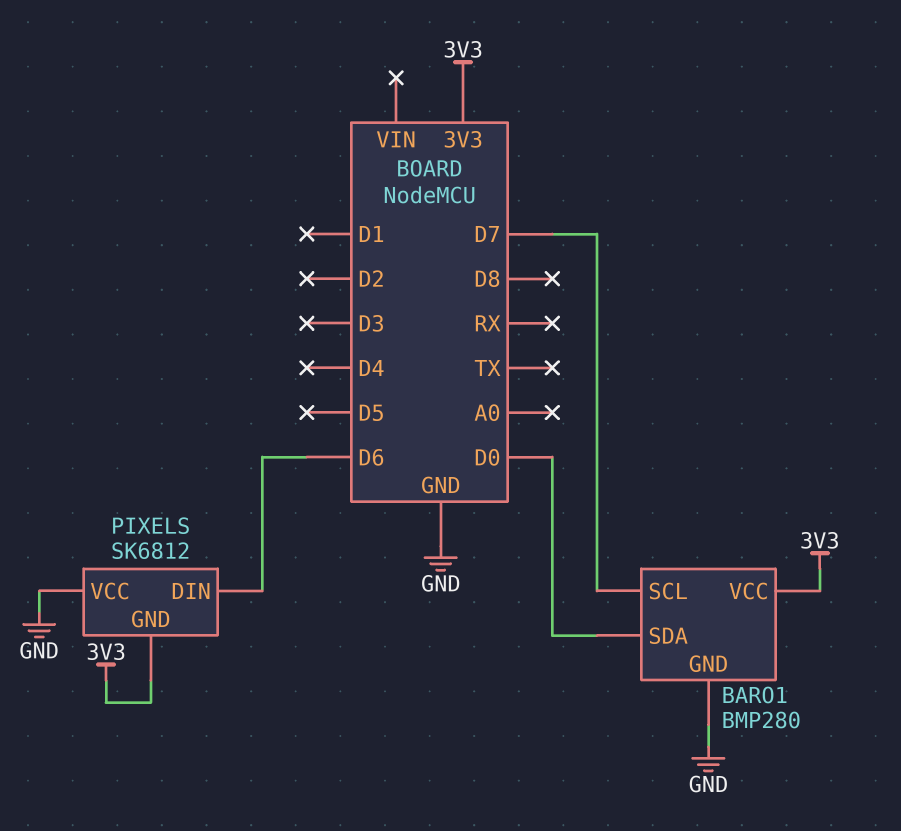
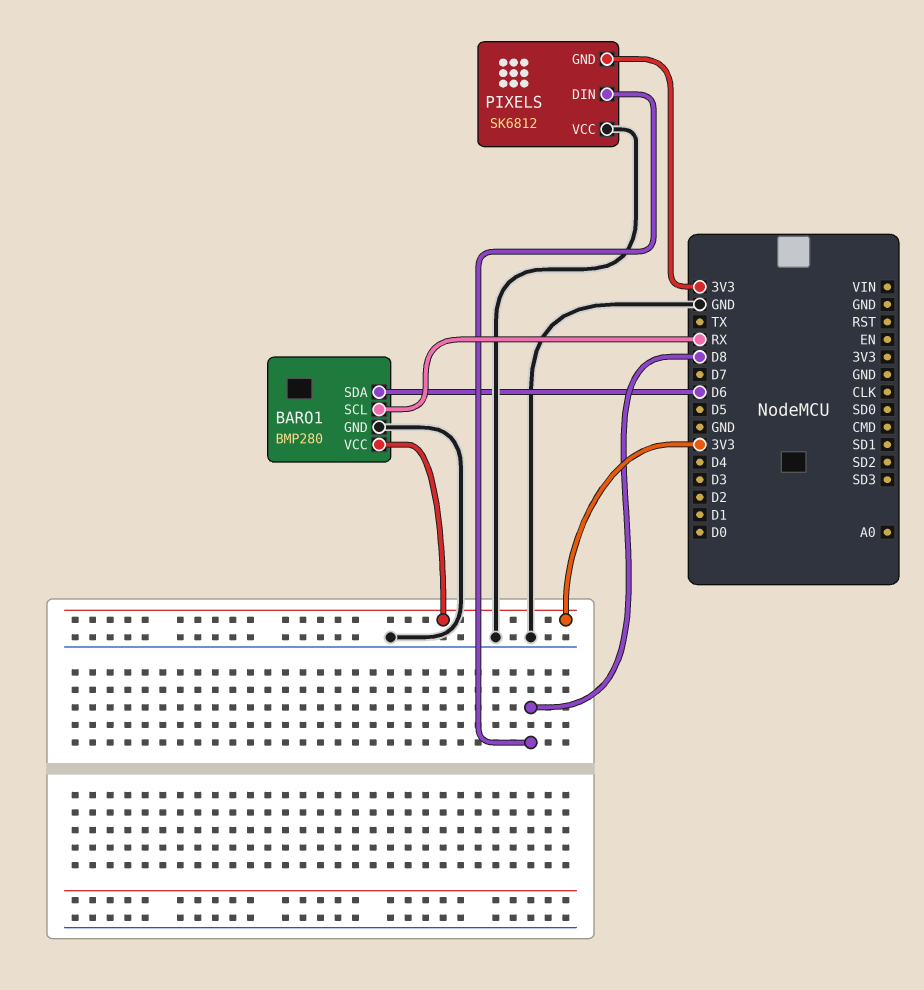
BARO1 pin SCL: D7 -> RX
BARO1 pin SDA: D0 -> D6
PIXELS pin DIN: D6 -> D8

